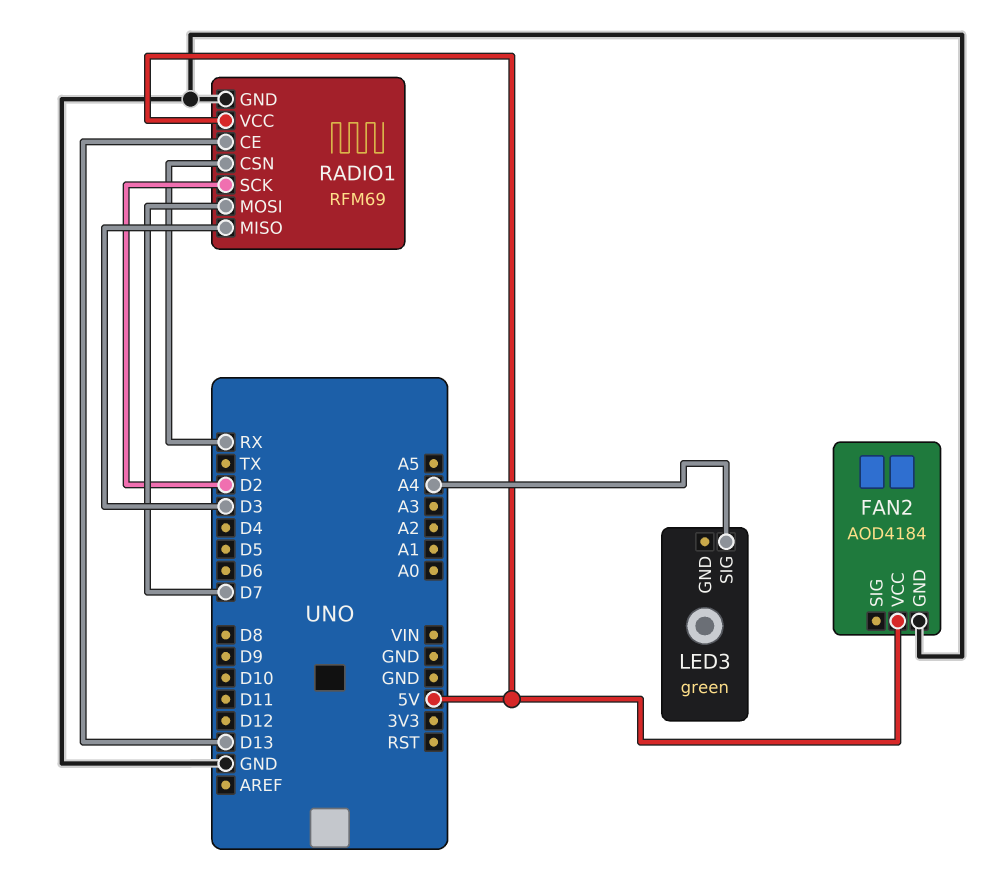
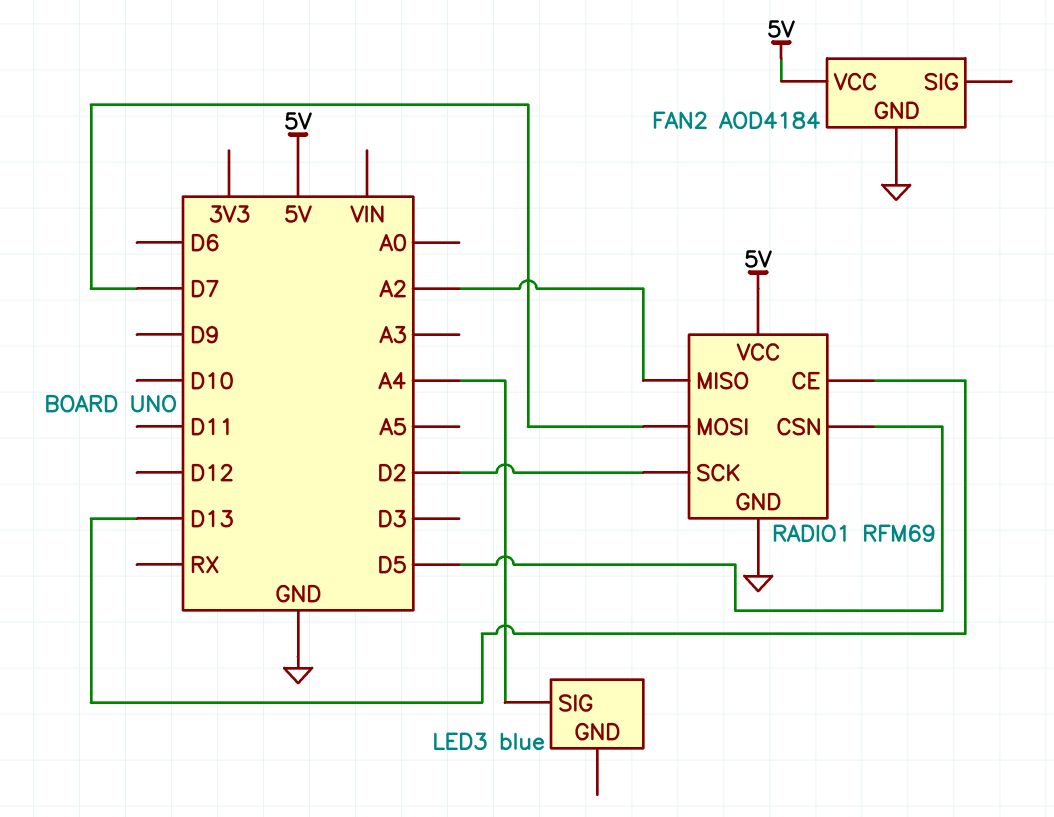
LED3: green -> blue
RADIO1 pin CSN: RX -> D5
RADIO1 pin MISO: D3 -> A2

